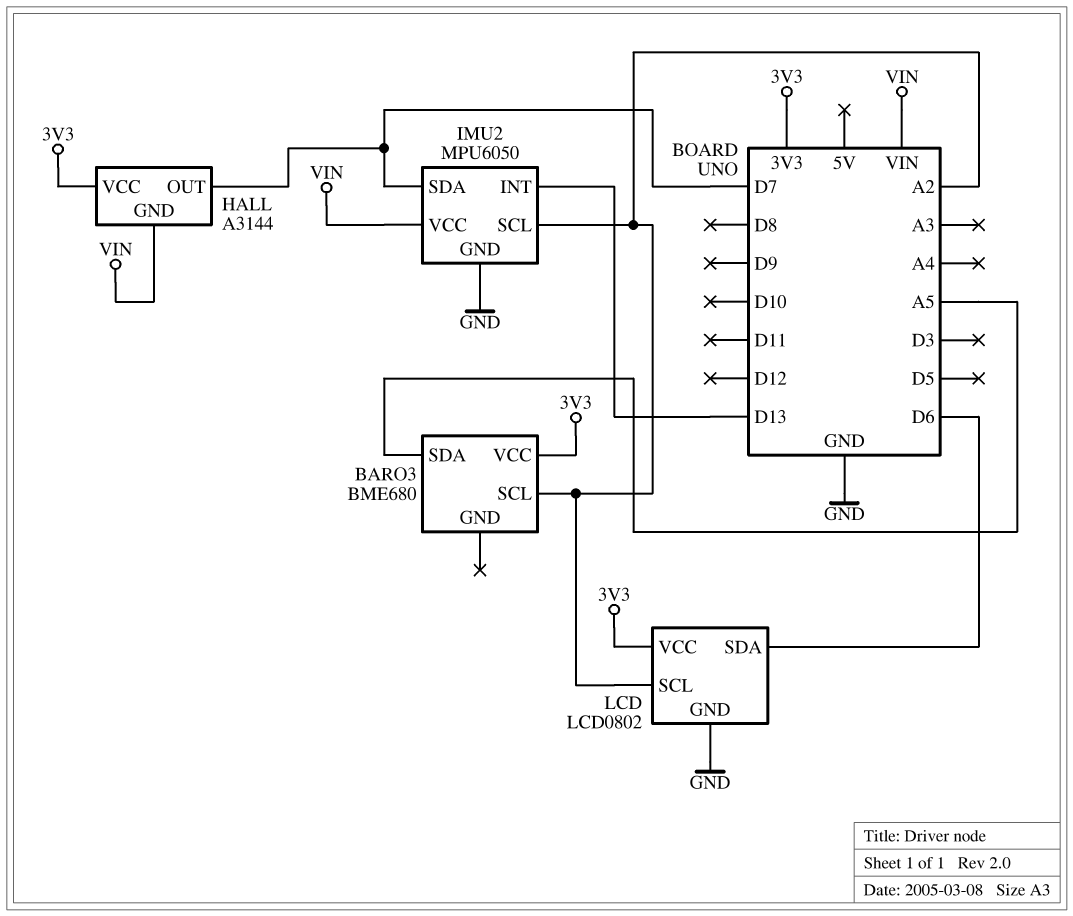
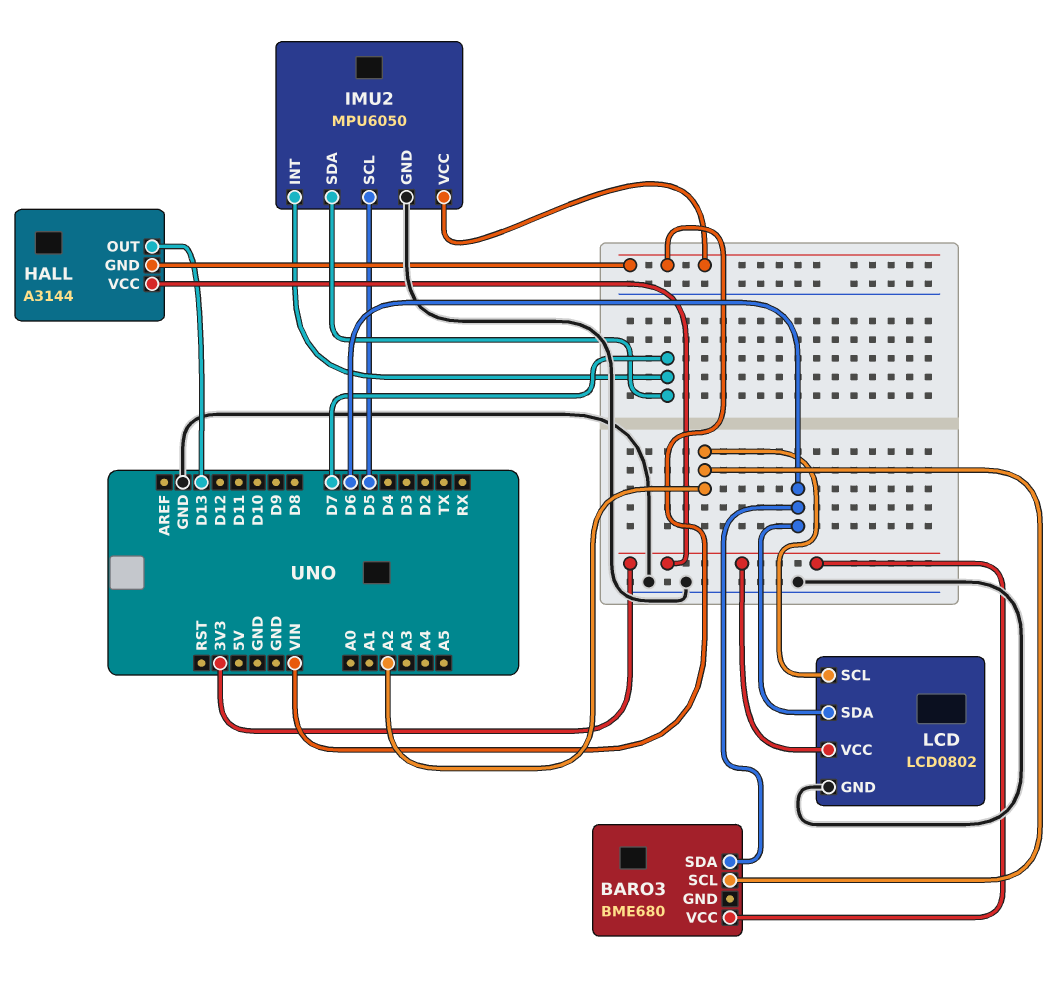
BARO3 pin SDA: A5 -> D6
HALL pin OUT: D7 -> D13
IMU2 pin INT: D13 -> D7
IMU2 pin SCL: A2 -> D5

